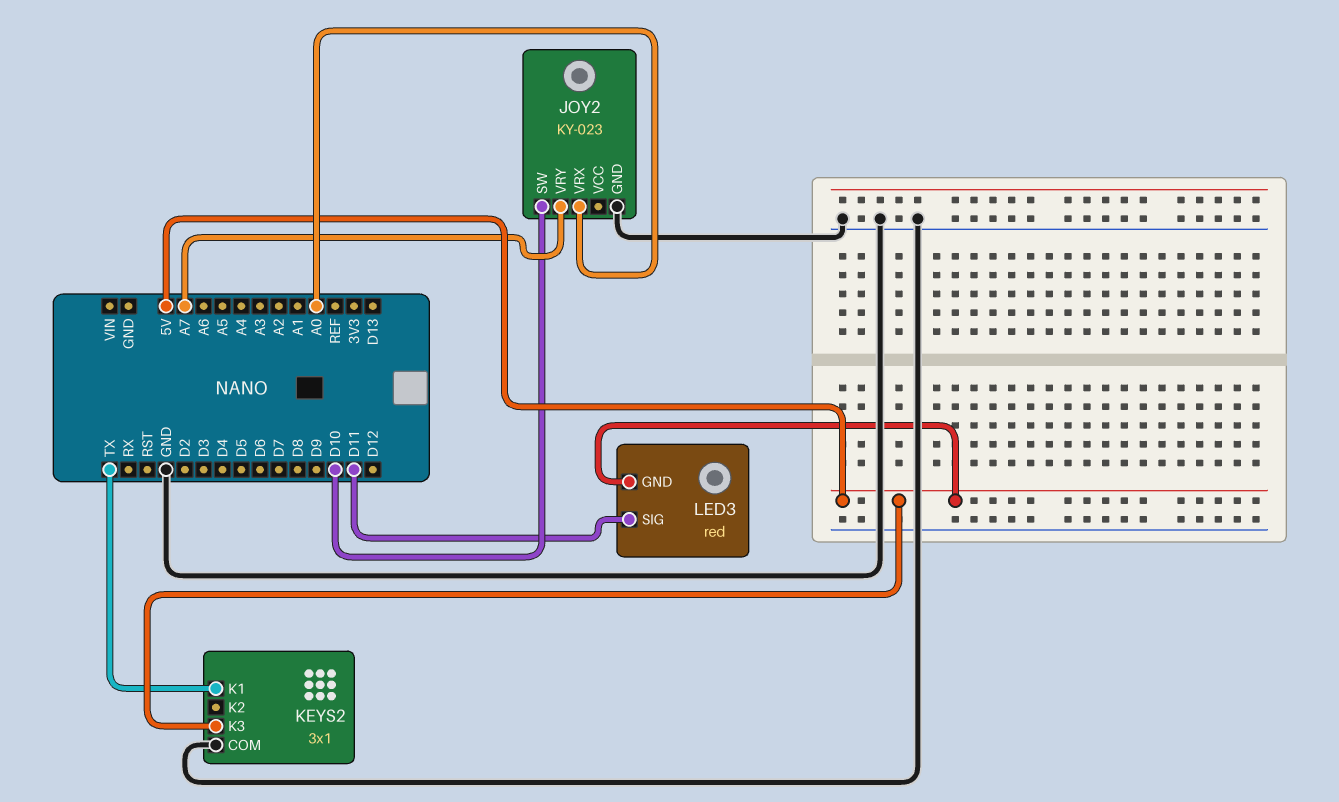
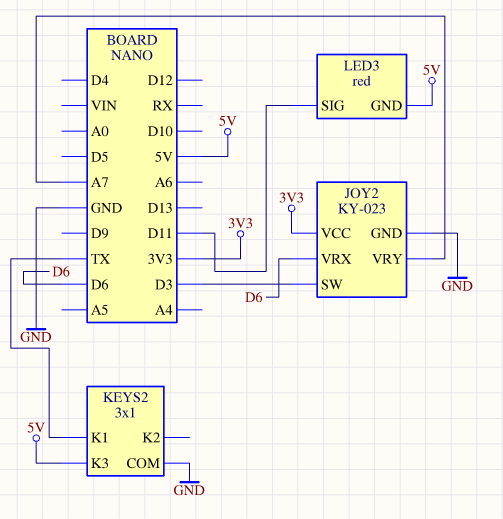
JOY2 pin SW: D10 -> D3
JOY2 pin VCC: none -> 3V3
JOY2 pin VRX: A0 -> D6

